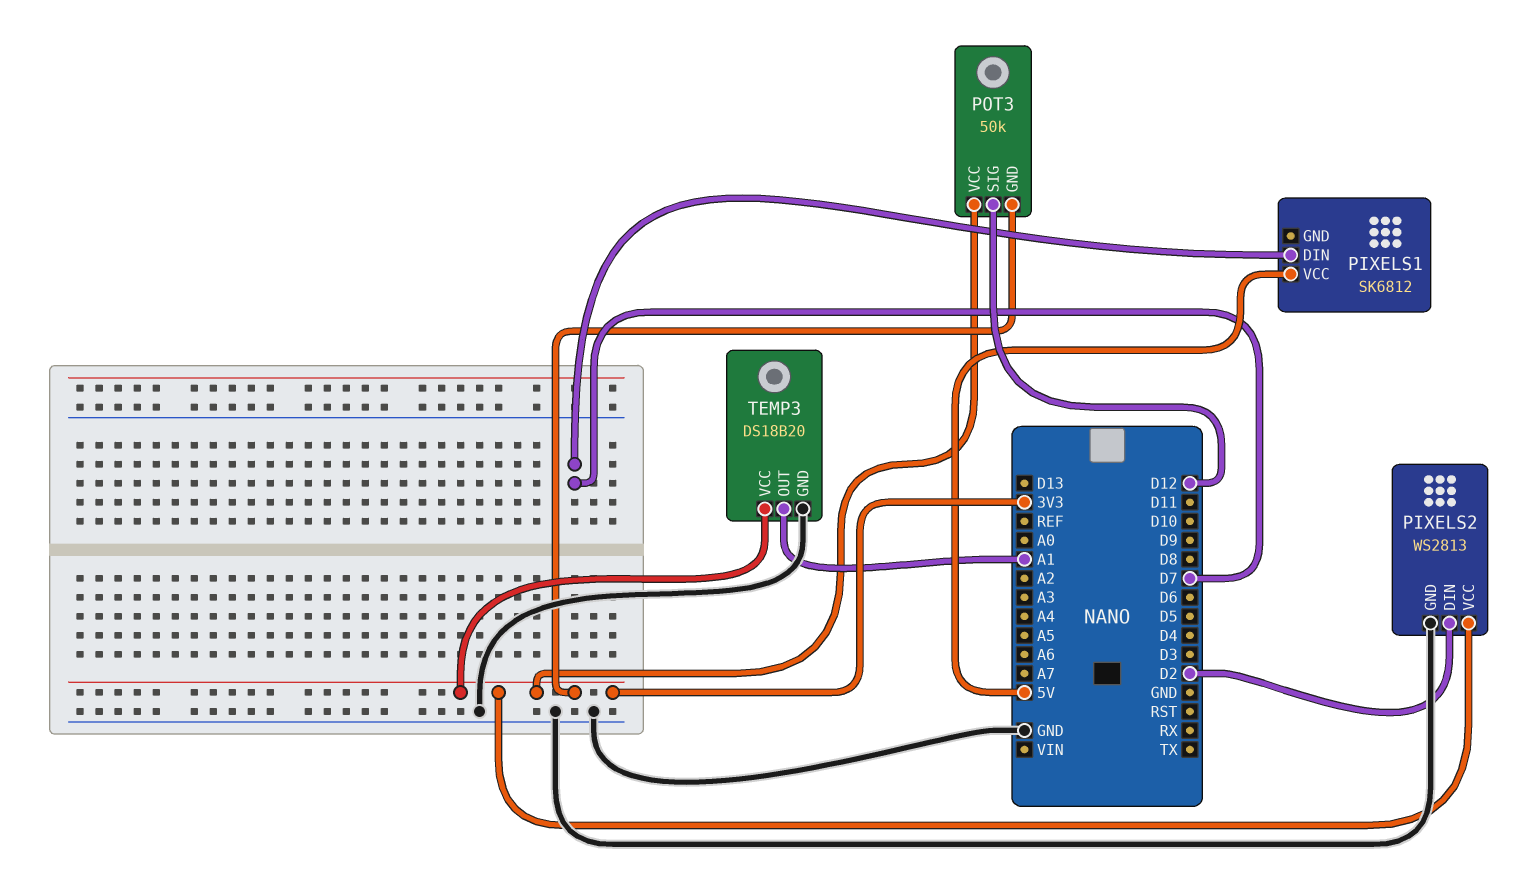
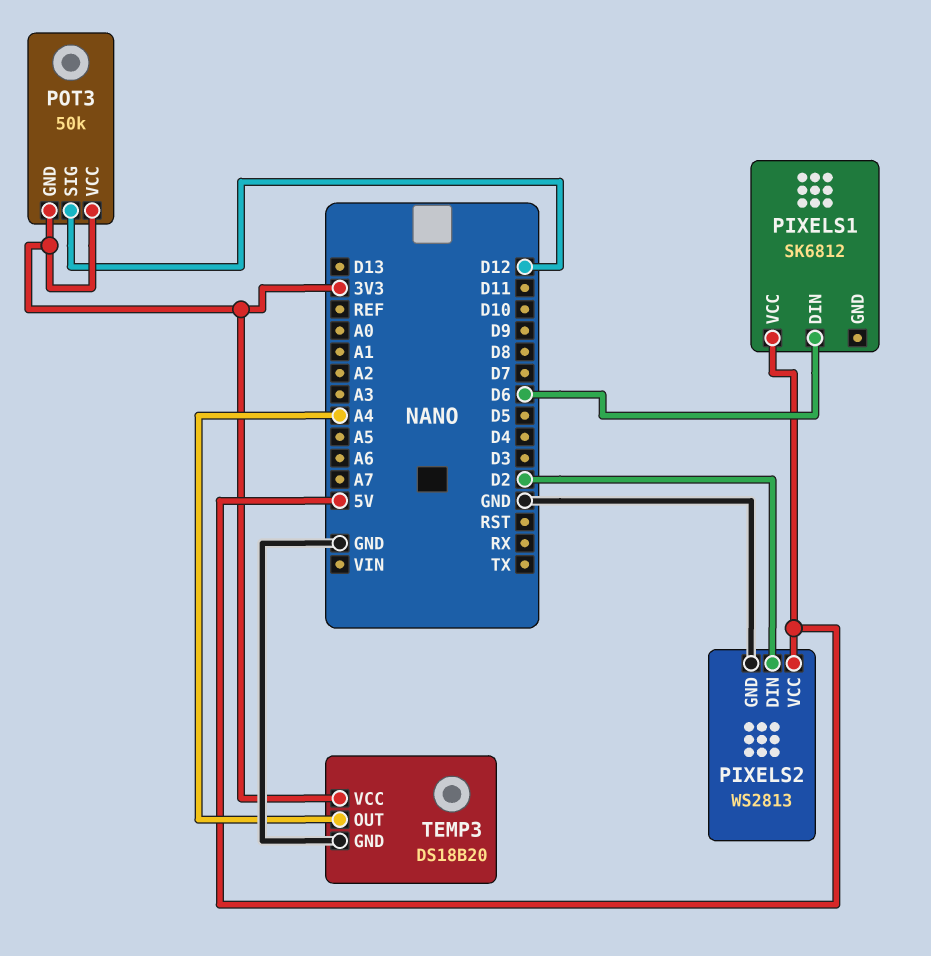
PIXELS1 pin DIN: D7 -> D6
PIXELS2 pin VCC: 3V3 -> 5V
TEMP3 pin OUT: A1 -> A4

